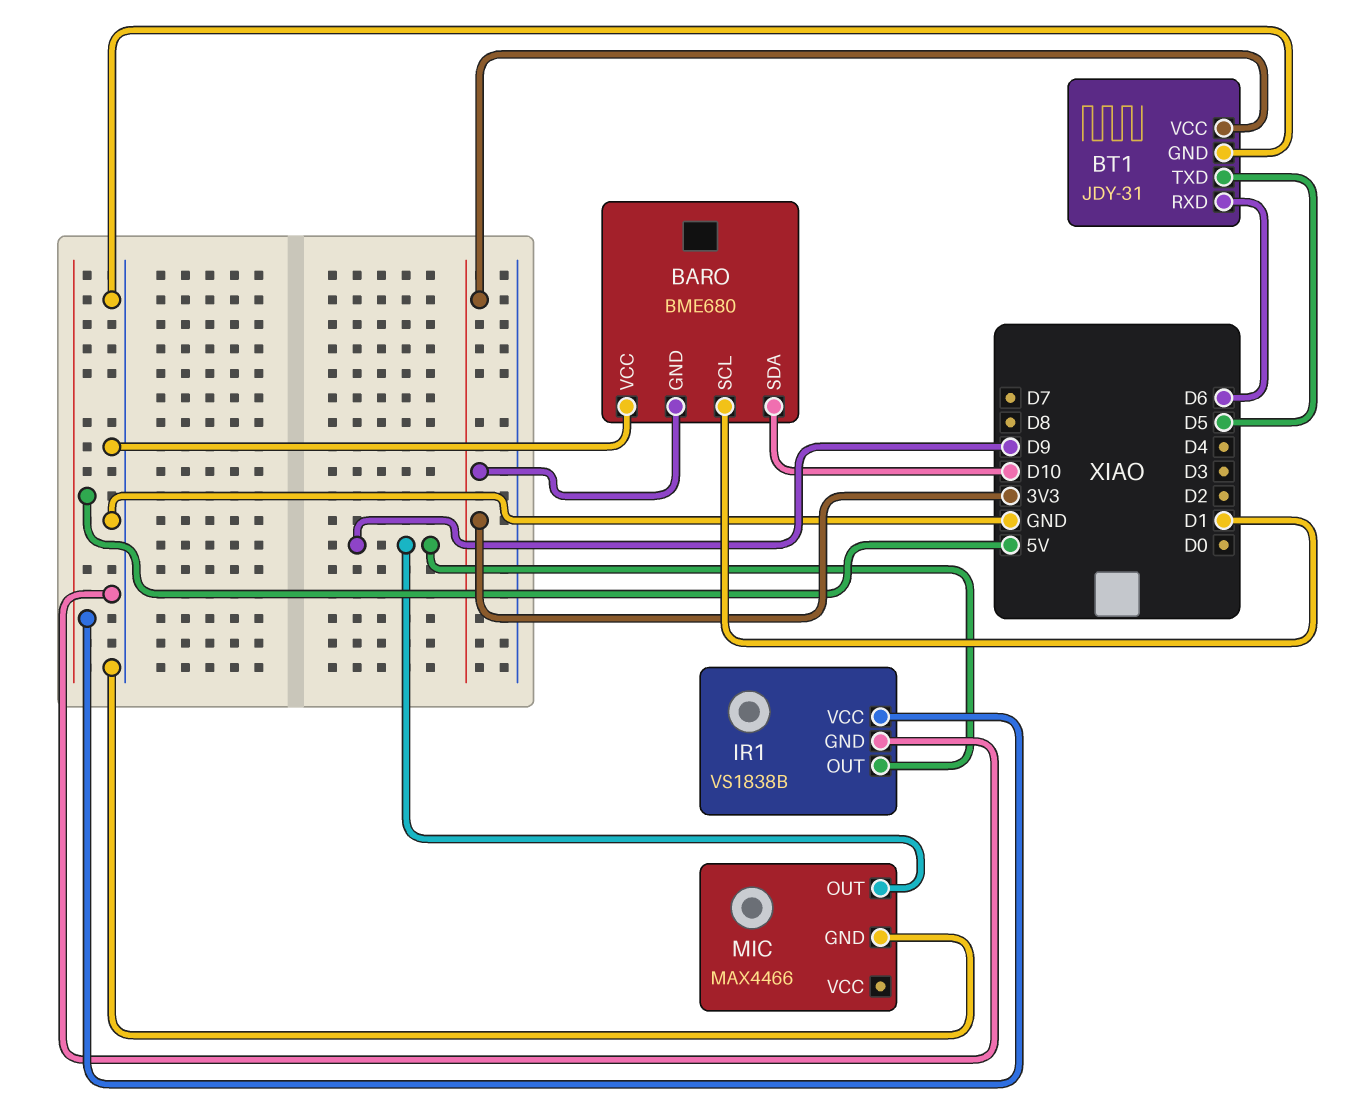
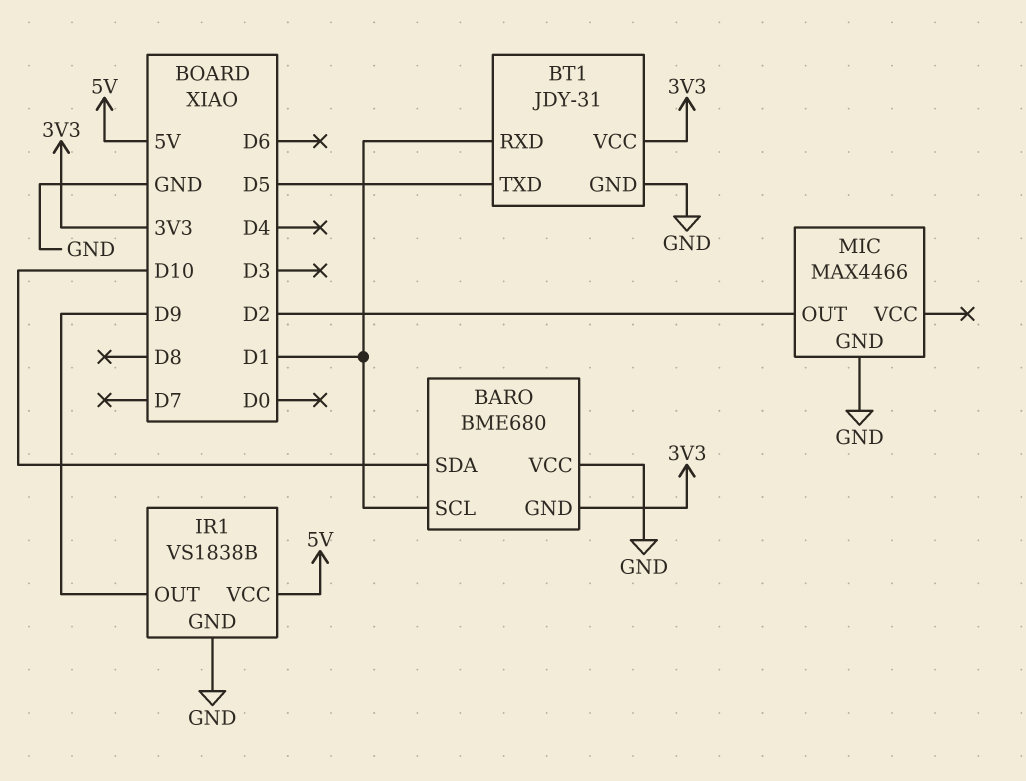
BT1 pin RXD: D6 -> D1
MIC pin OUT: D9 -> D2

